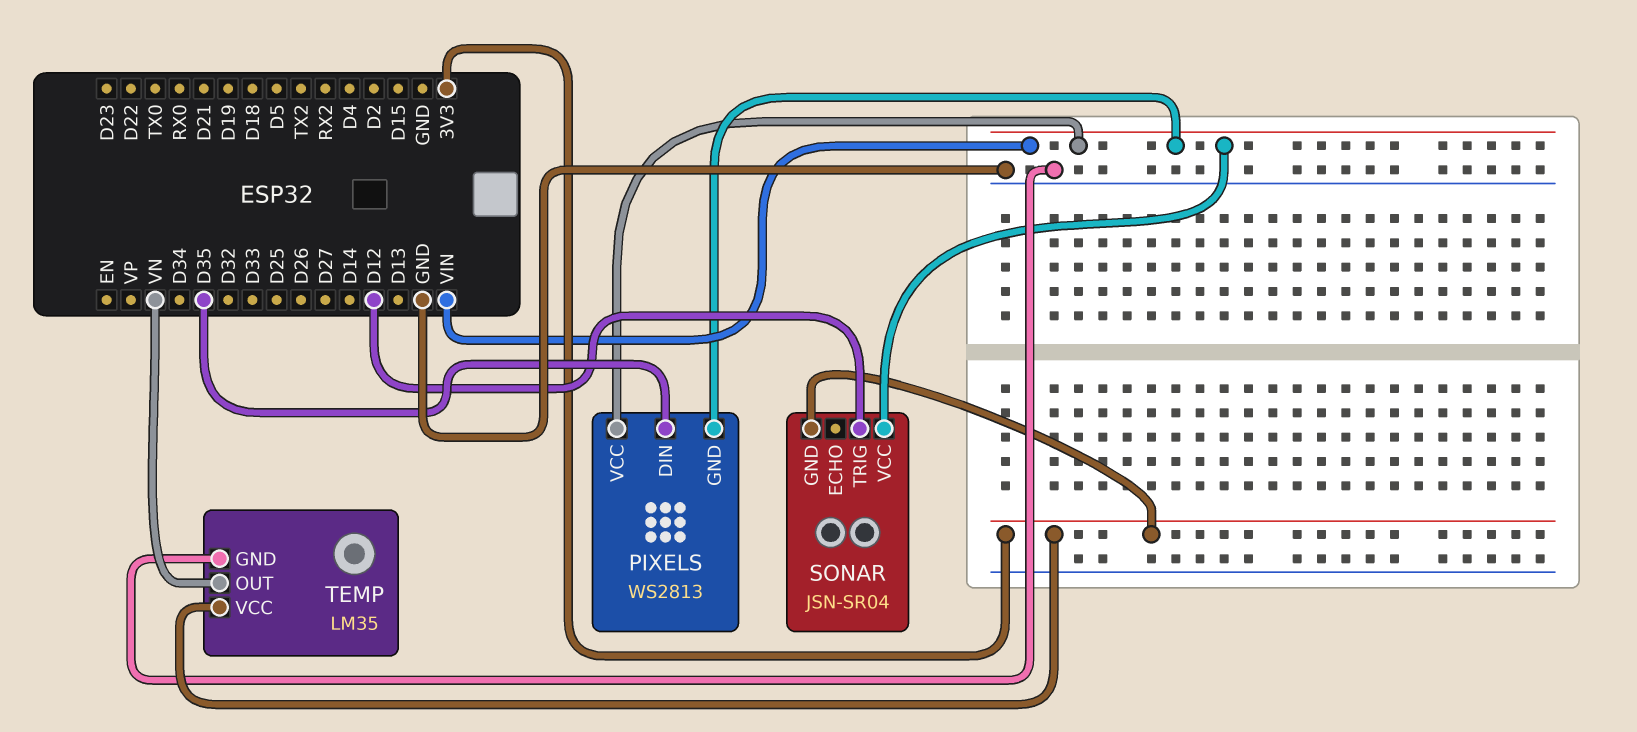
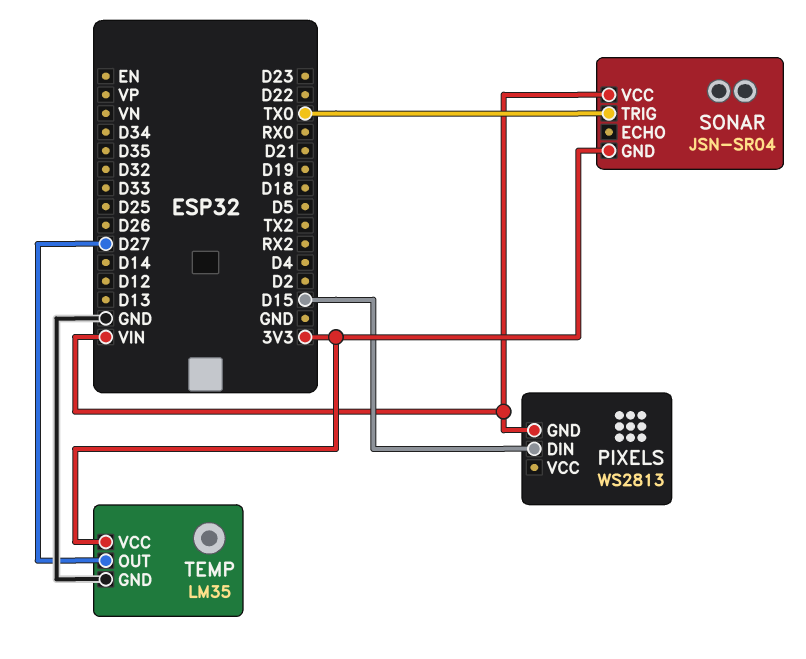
PIXELS pin DIN: D35 -> D15
PIXELS pin VCC: VIN -> none
SONAR pin TRIG: D12 -> TX0
TEMP pin OUT: VN -> D27

